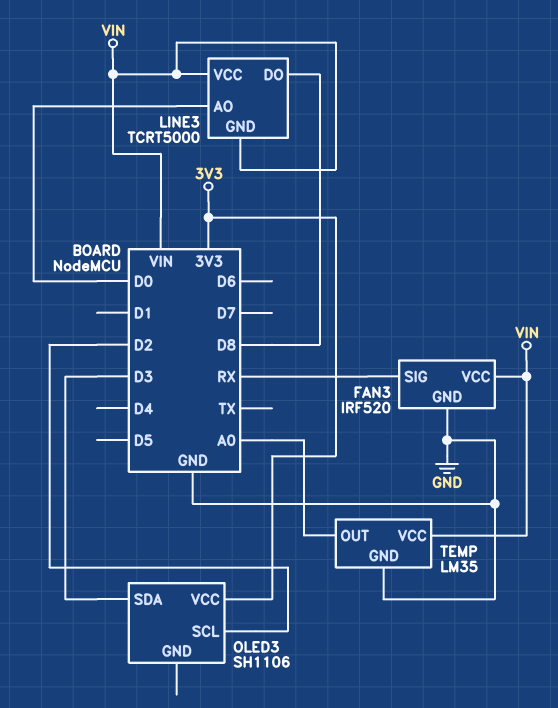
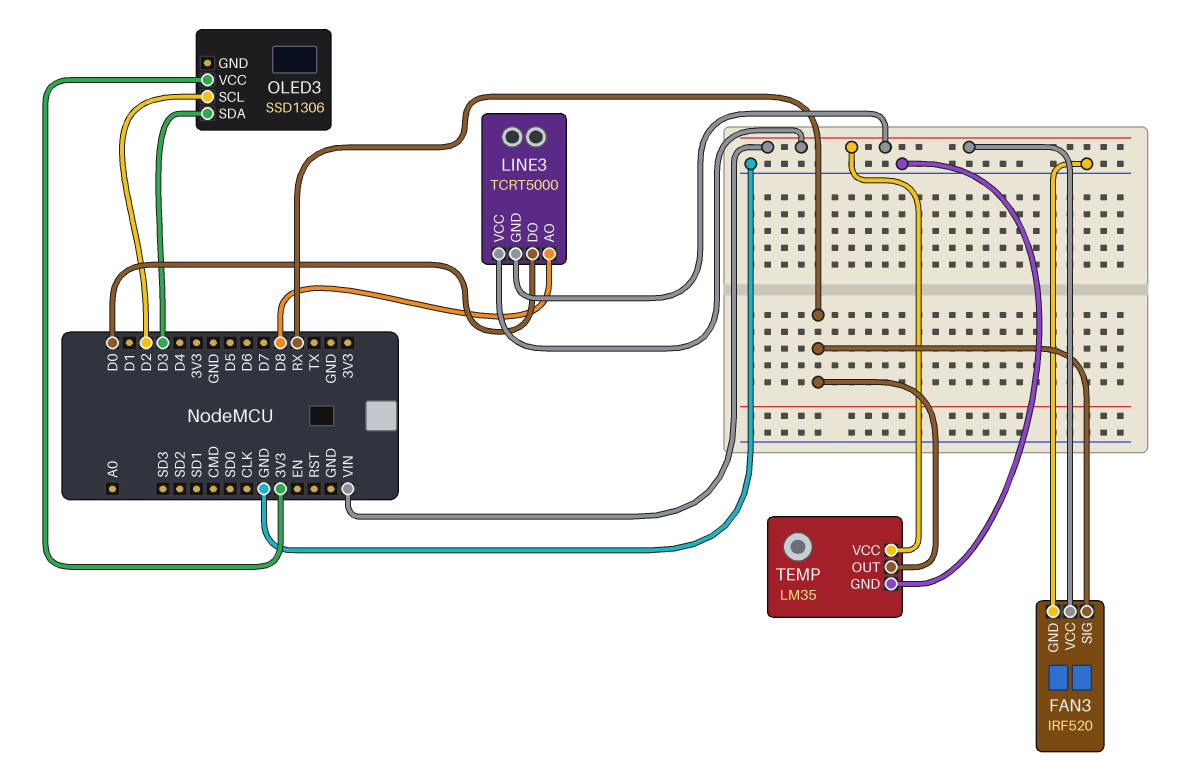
LINE3 pin AO: D0 -> D8
LINE3 pin DO: D8 -> D0
OLED3: SH1106 -> SSD1306
TEMP pin OUT: A0 -> RX

